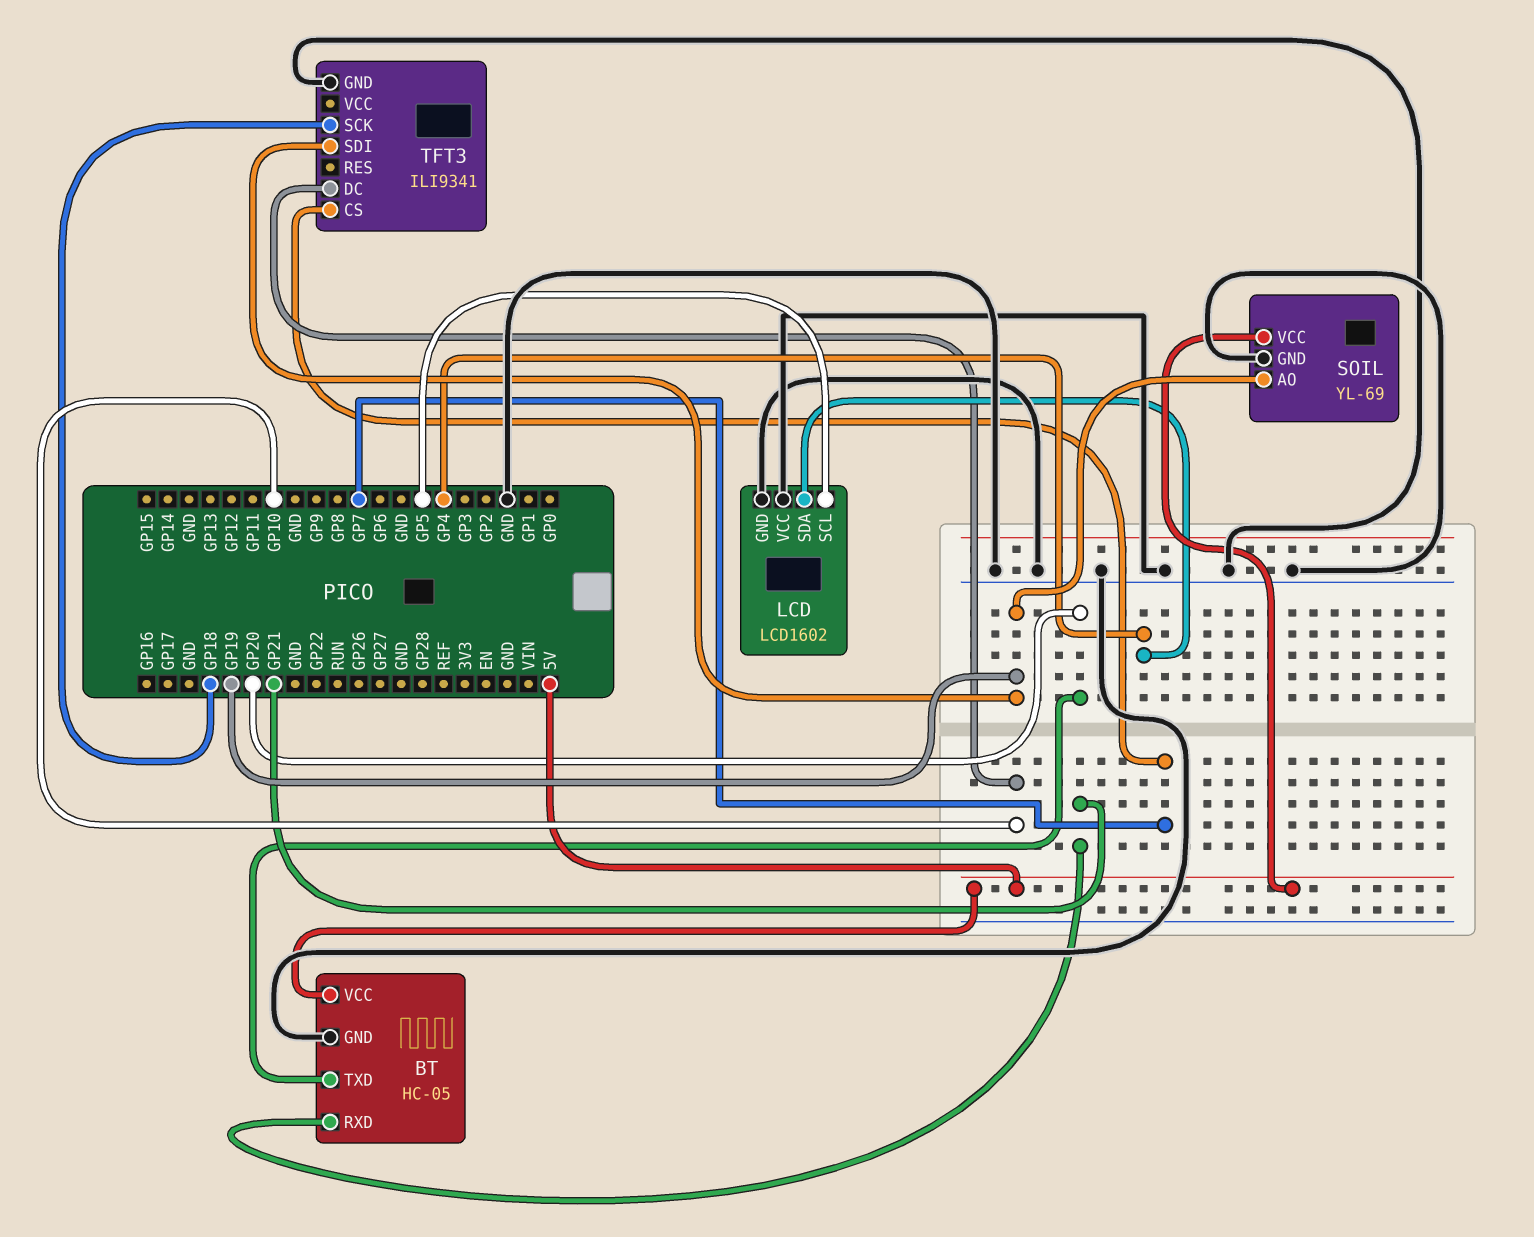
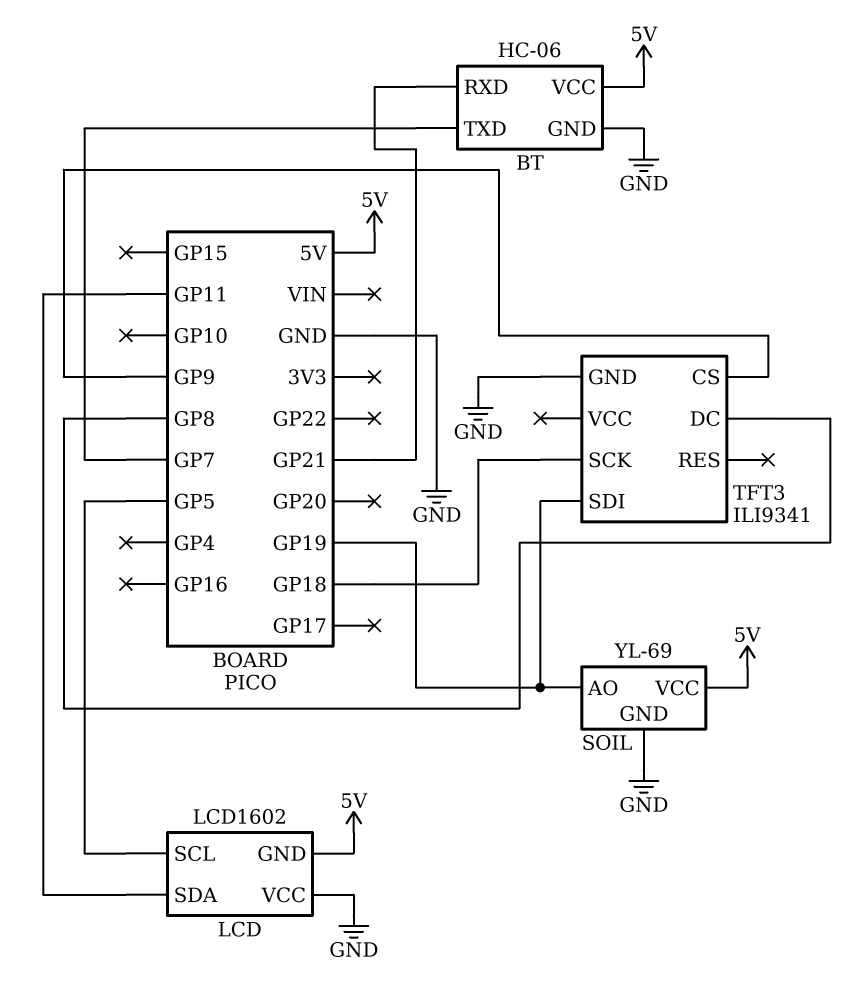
BT: HC-05 -> HC-06
BT pin TXD: GP20 -> GP7
LCD pin GND: GND -> 5V
LCD pin SDA: GP4 -> GP11
TFT3 pin CS: GP7 -> GP9
TFT3 pin DC: GP10 -> GP8

